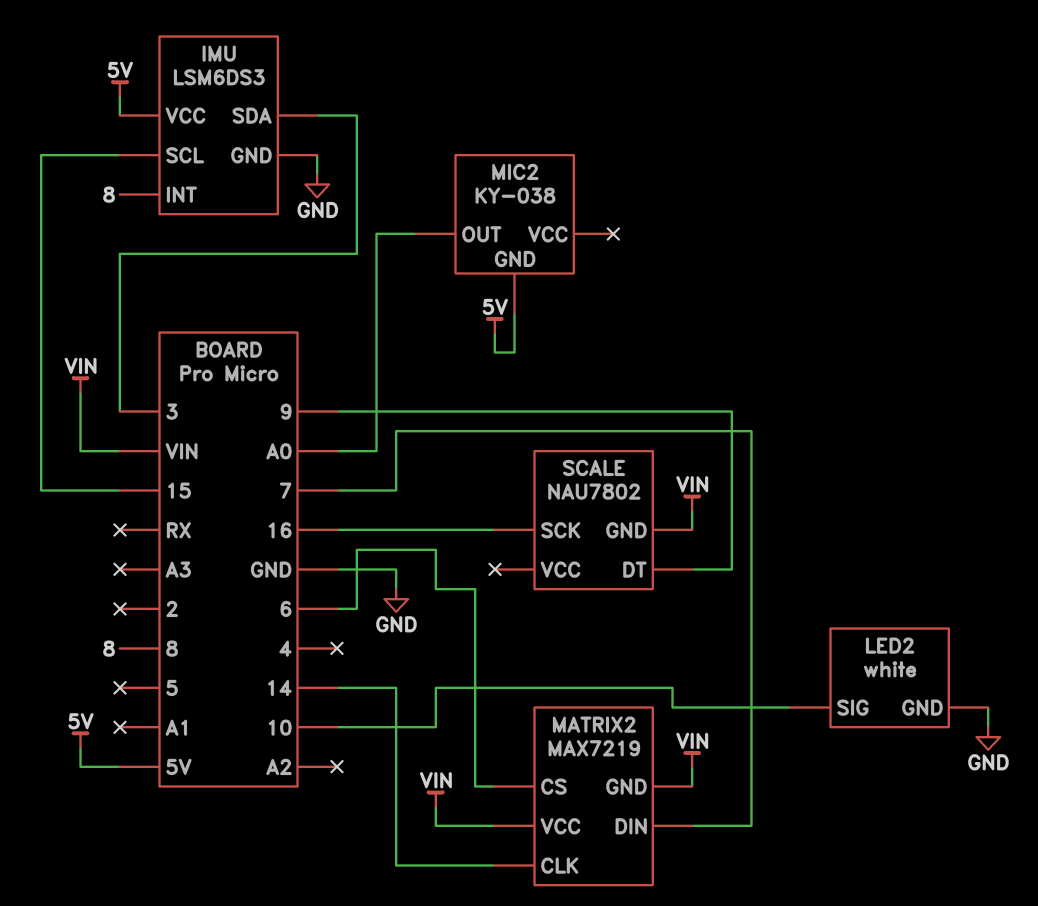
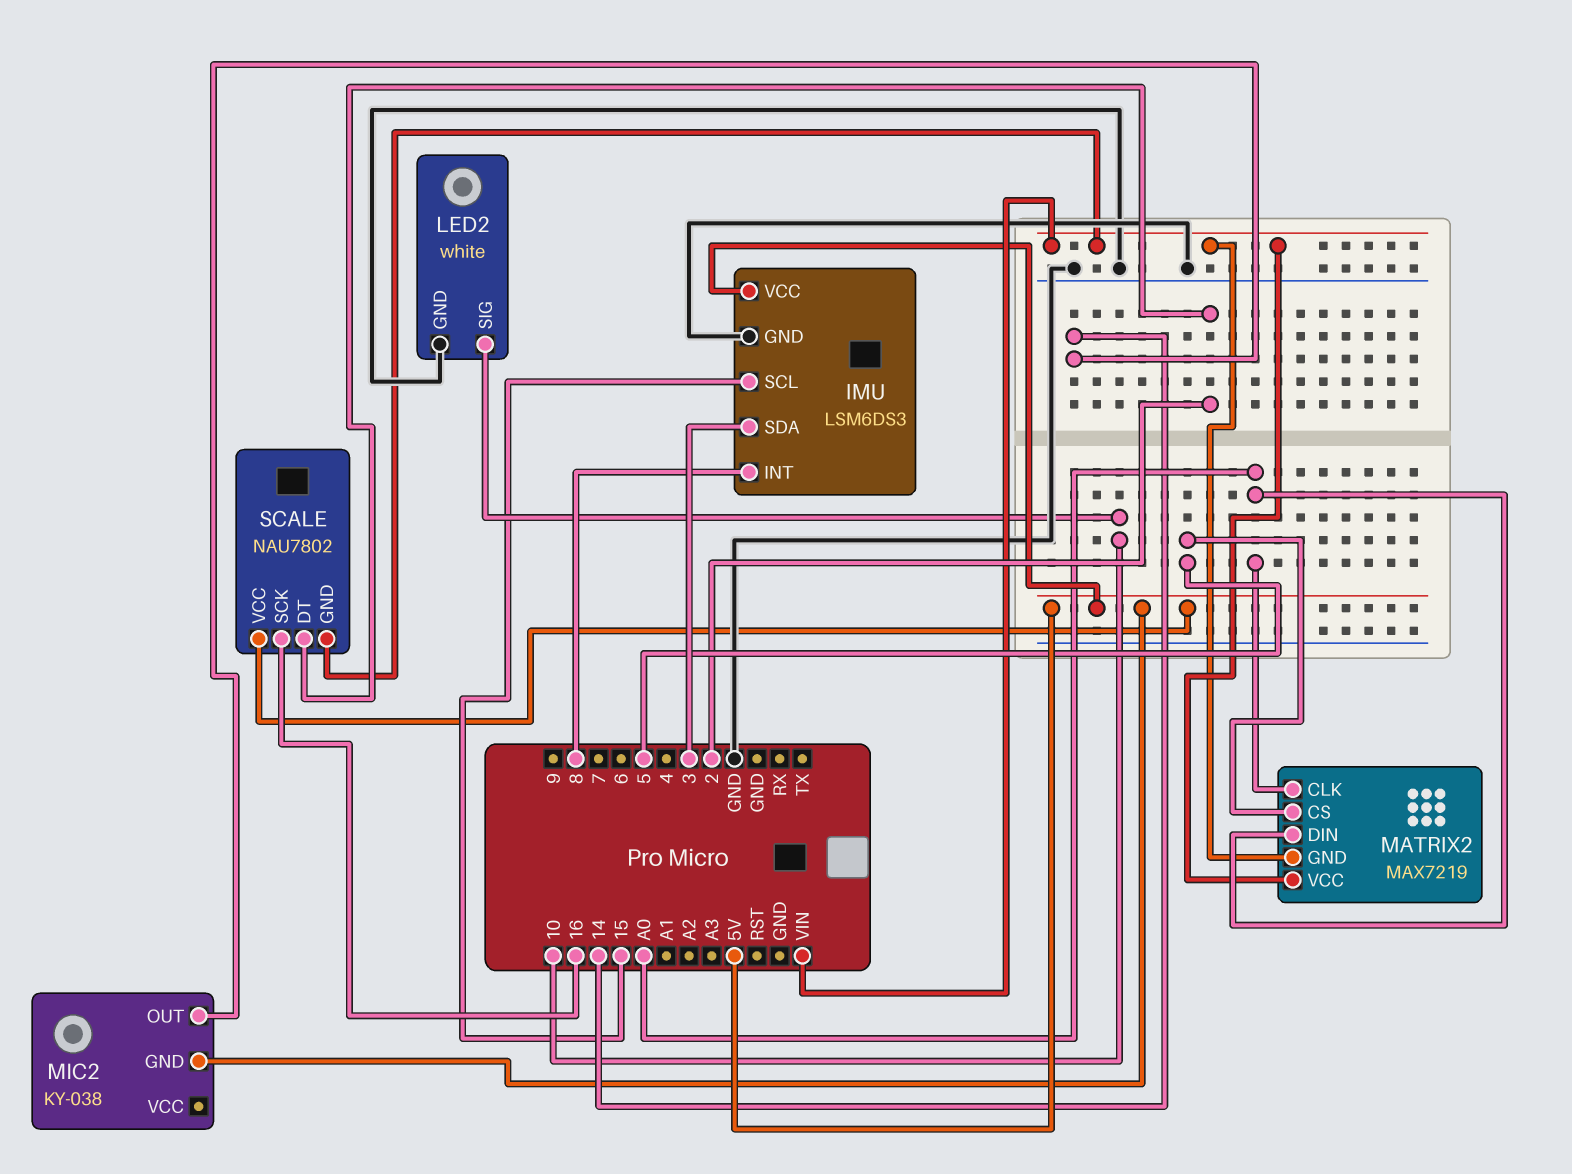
MATRIX2 pin CLK: 14 -> A0
MATRIX2 pin CS: 6 -> 5
MATRIX2 pin DIN: 7 -> A0
MIC2 pin OUT: A0 -> 14
SCALE pin DT: 9 -> 2
SCALE pin VCC: none -> 5V

